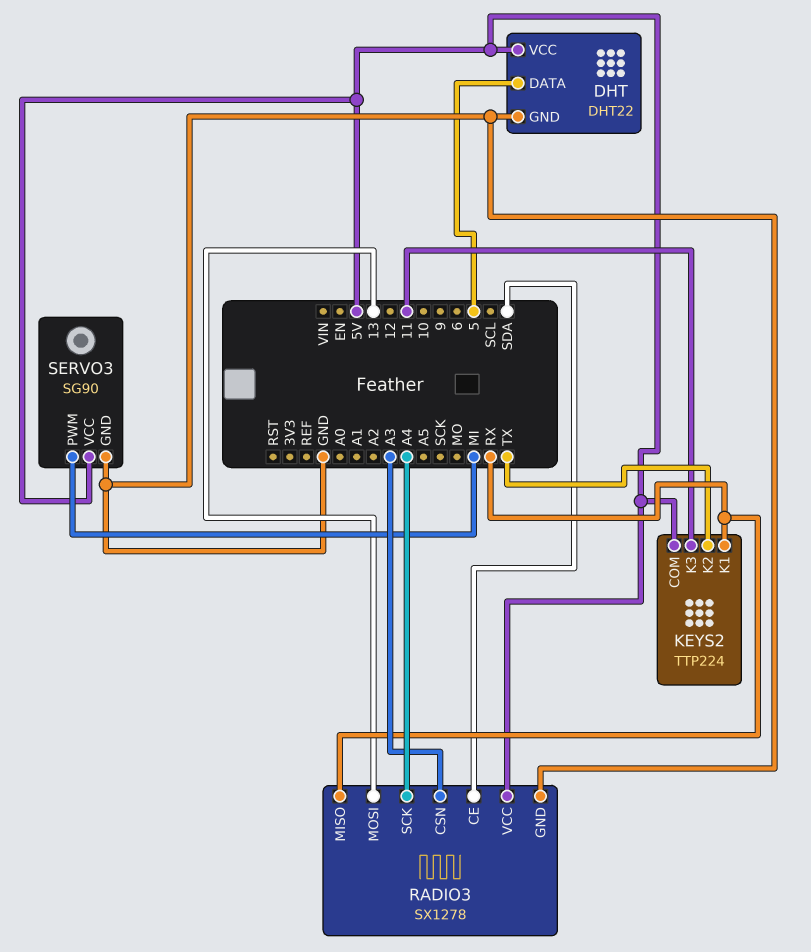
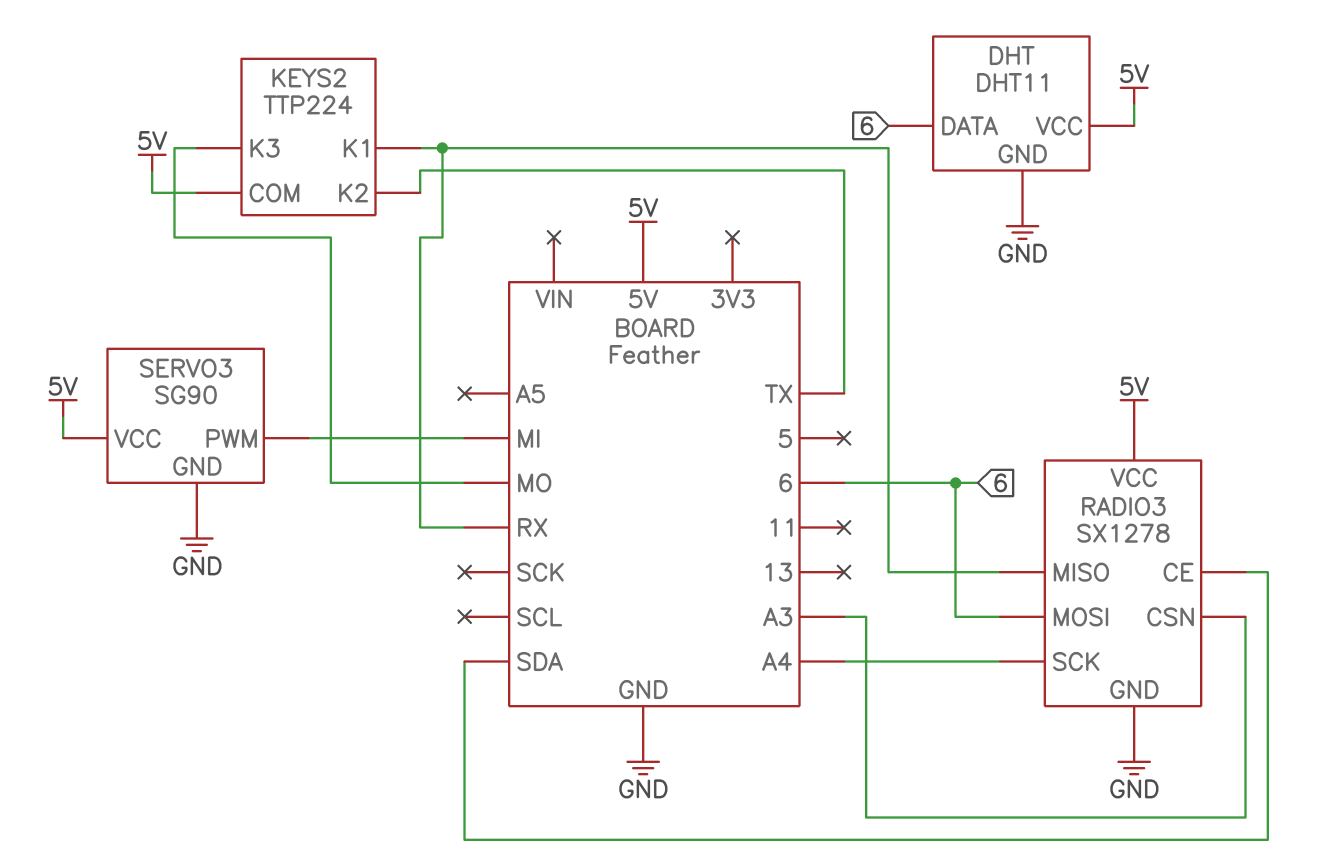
DHT: DHT22 -> DHT11
DHT pin DATA: 5 -> 6
KEYS2 pin K3: 11 -> MO
RADIO3 pin MOSI: 13 -> 6

